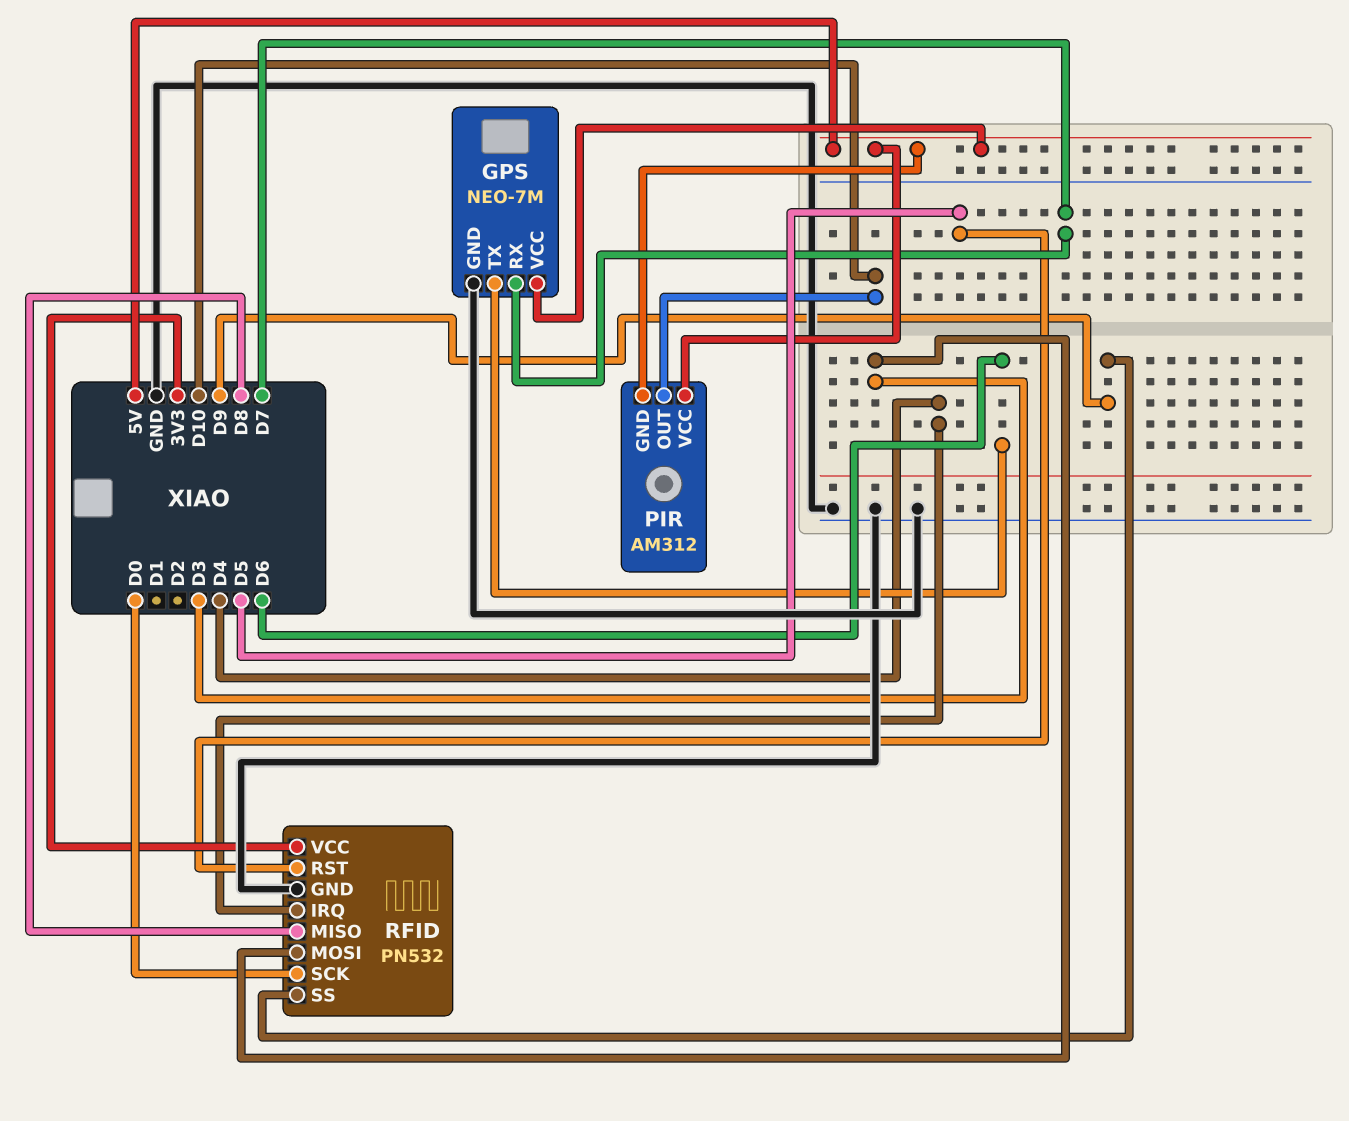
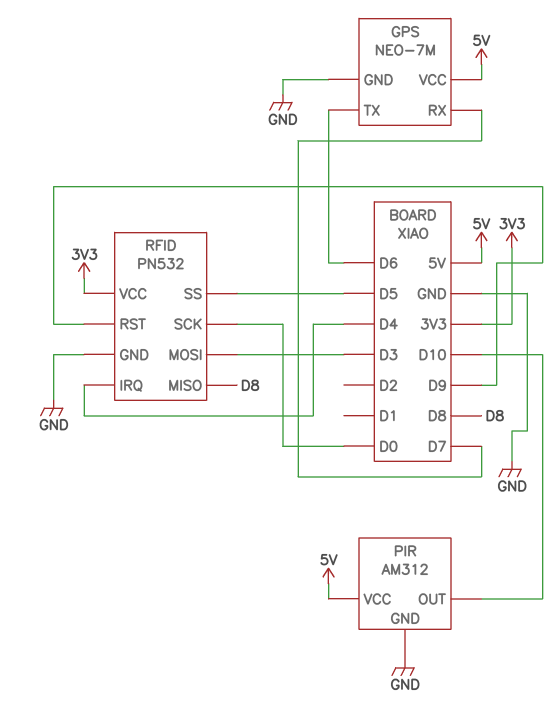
PIR pin GND: 5V -> GND
RFID pin RST: D5 -> D9
RFID pin SS: D9 -> D5

